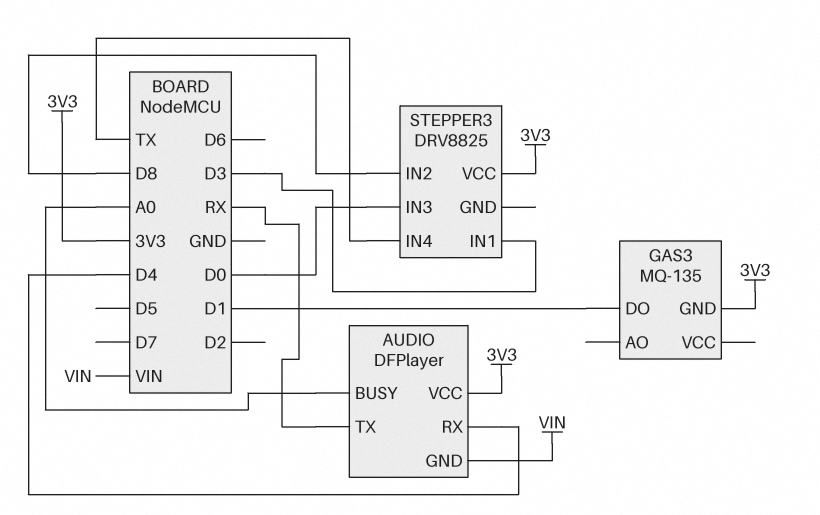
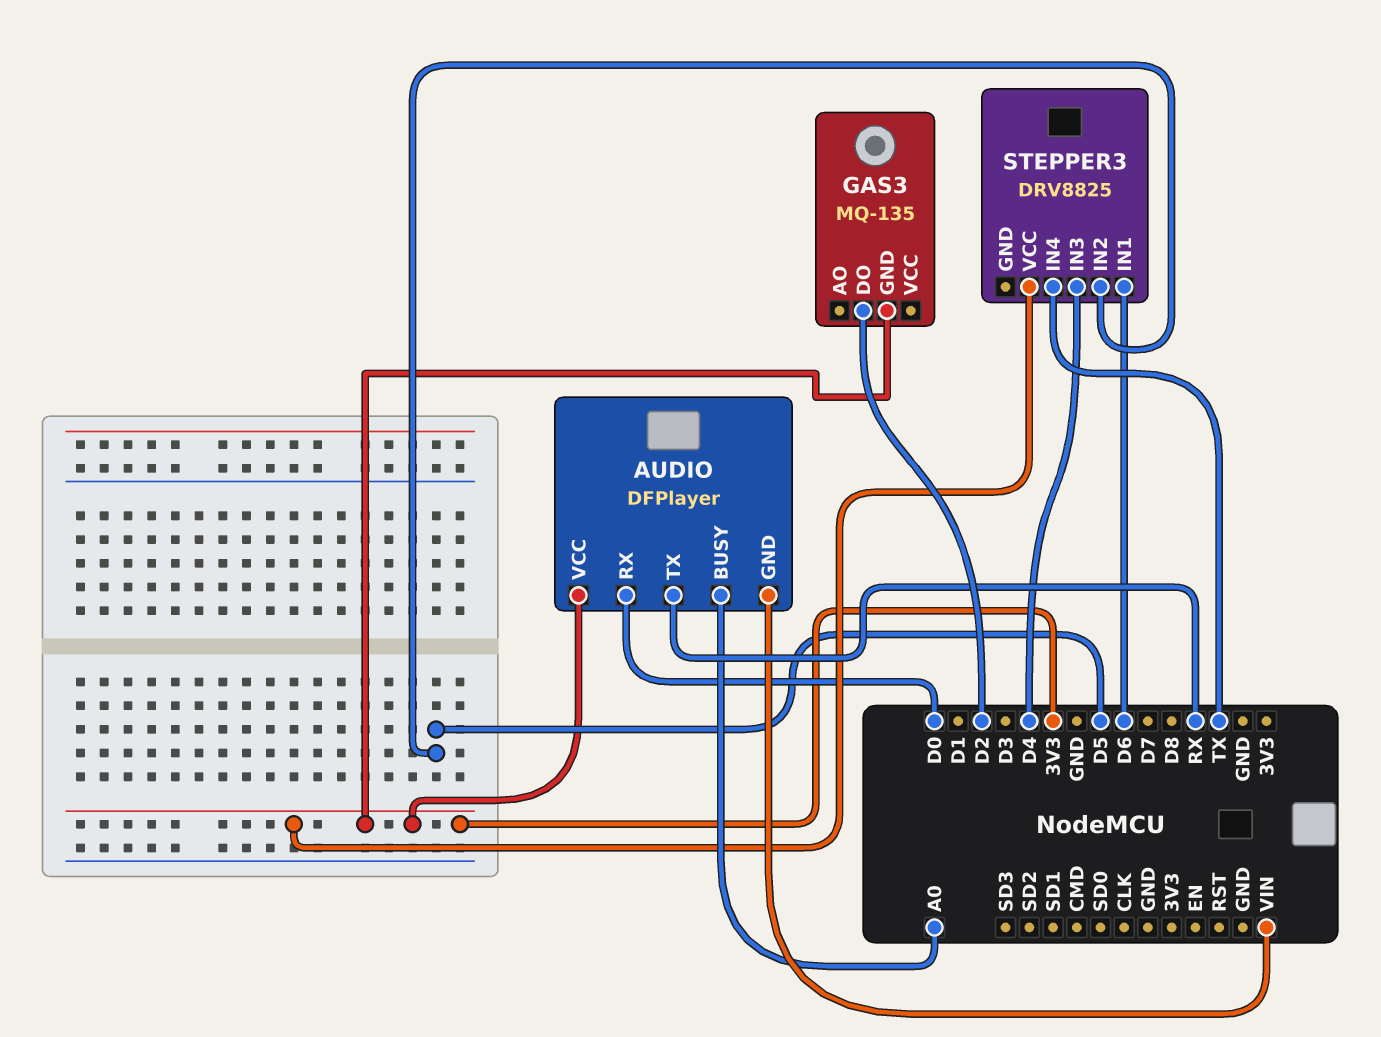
AUDIO pin RX: D4 -> D0
GAS3 pin DO: D1 -> D2
STEPPER3 pin IN1: D3 -> D6
STEPPER3 pin IN2: D8 -> D5
STEPPER3 pin IN3: D0 -> D4

